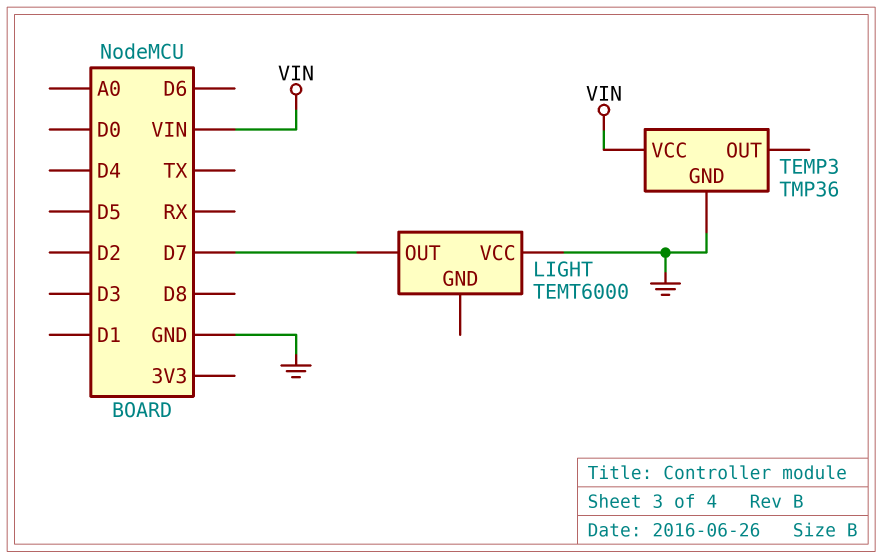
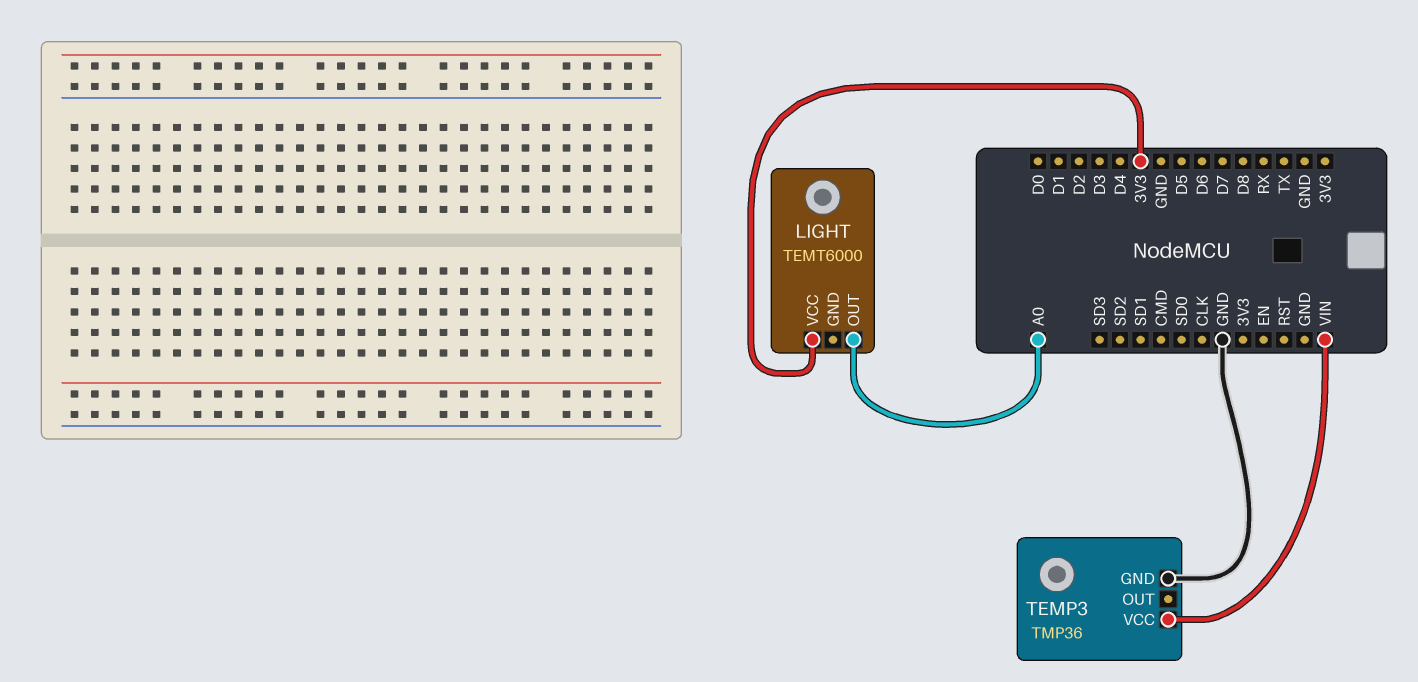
LIGHT pin OUT: D7 -> A0
LIGHT pin VCC: GND -> 3V3

